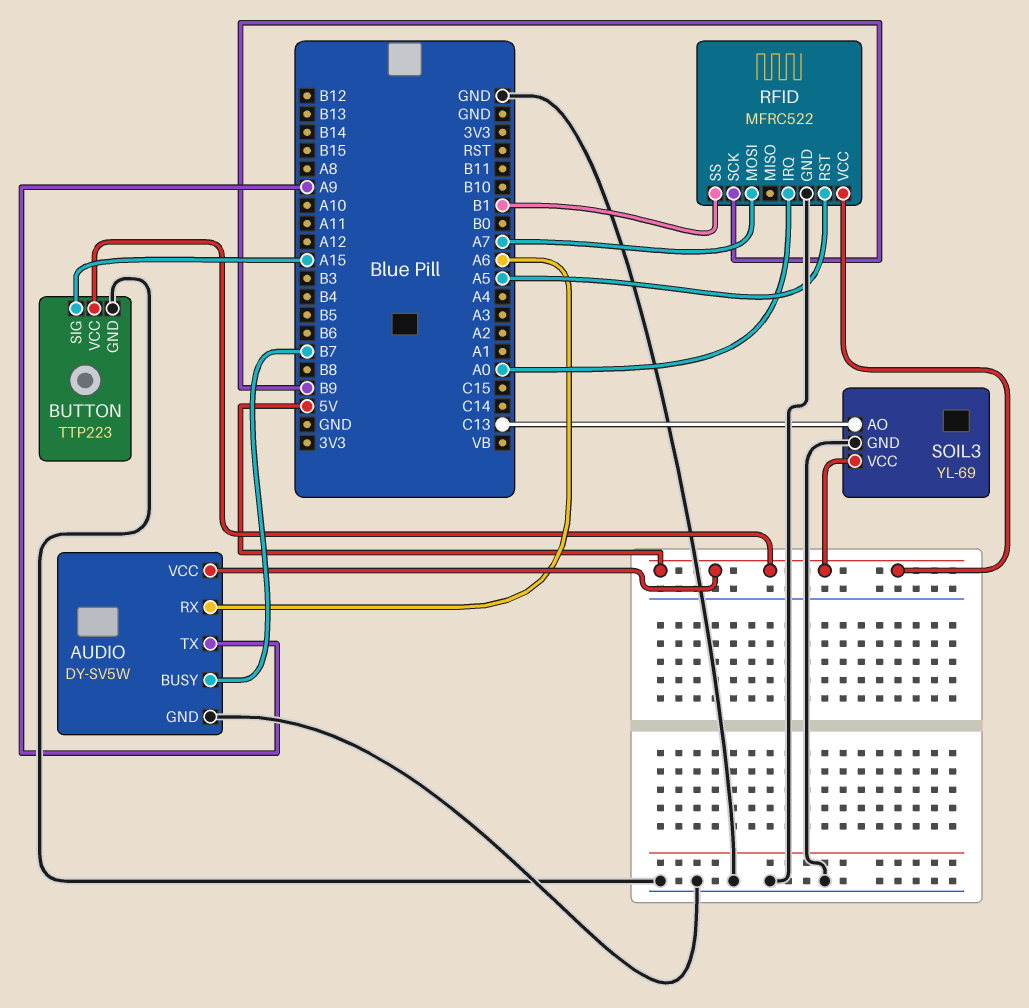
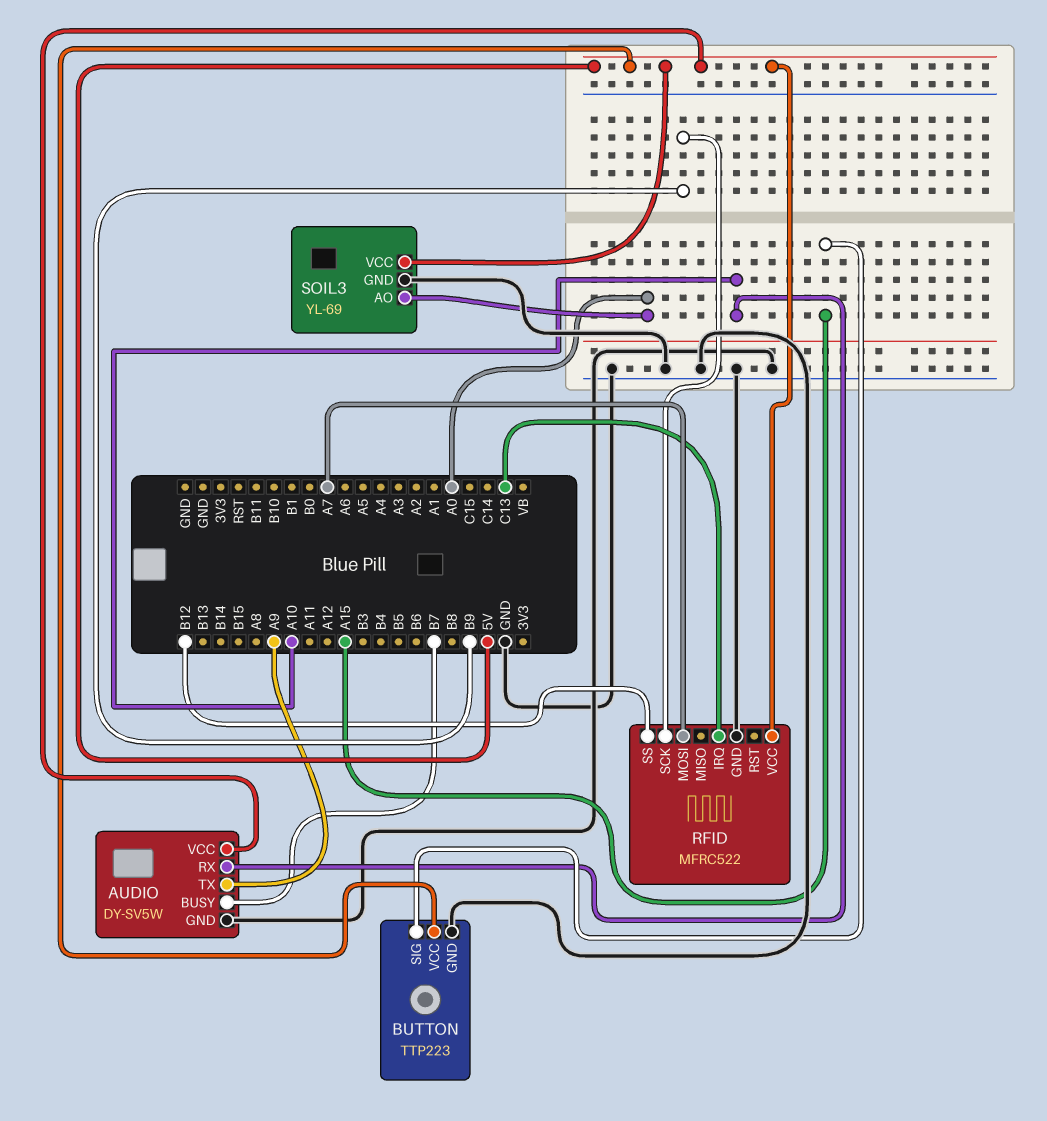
AUDIO pin RX: A6 -> A10
RFID pin IRQ: A0 -> C13
RFID pin RST: A5 -> none
RFID pin SS: B1 -> B12
SOIL3 pin AO: C13 -> A0

